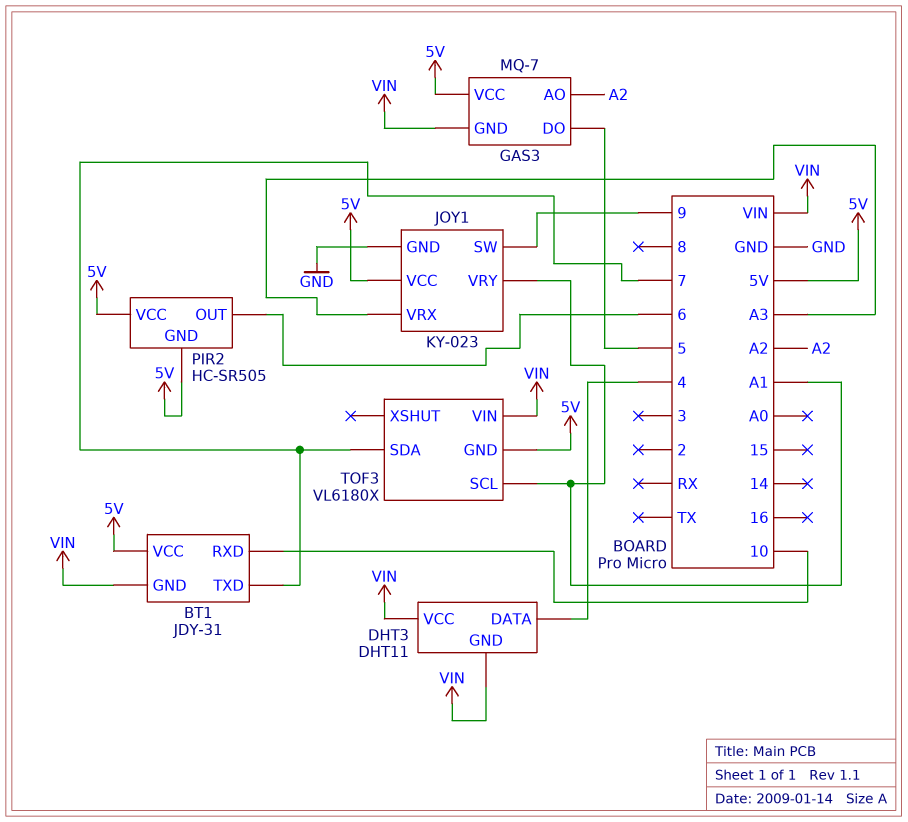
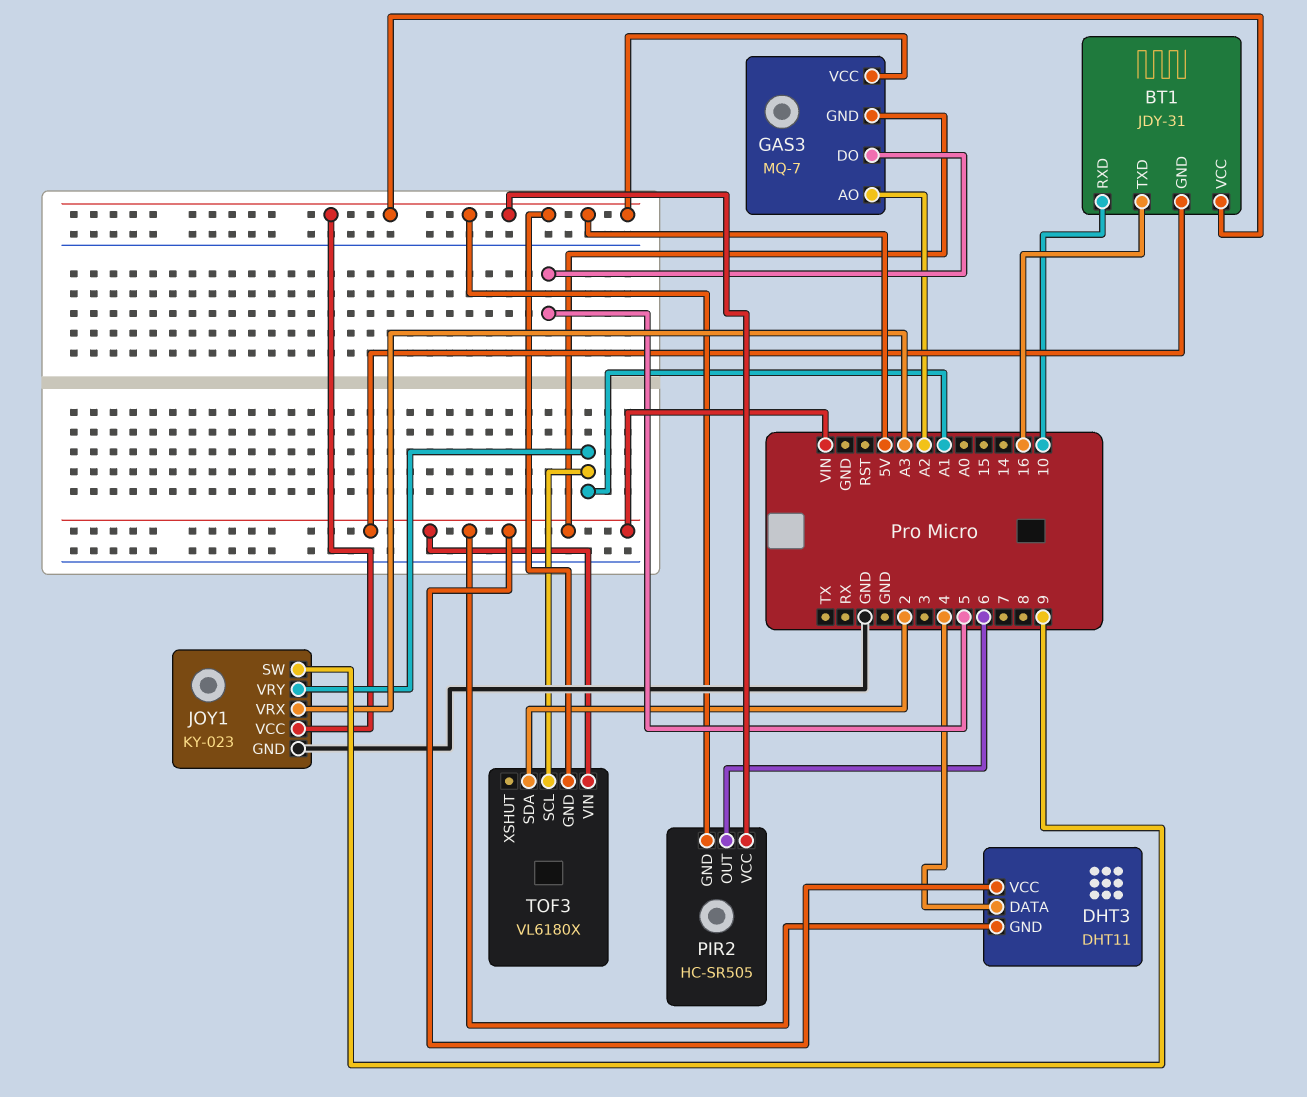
BT1 pin TXD: 7 -> 16
TOF3 pin SDA: 7 -> 2

